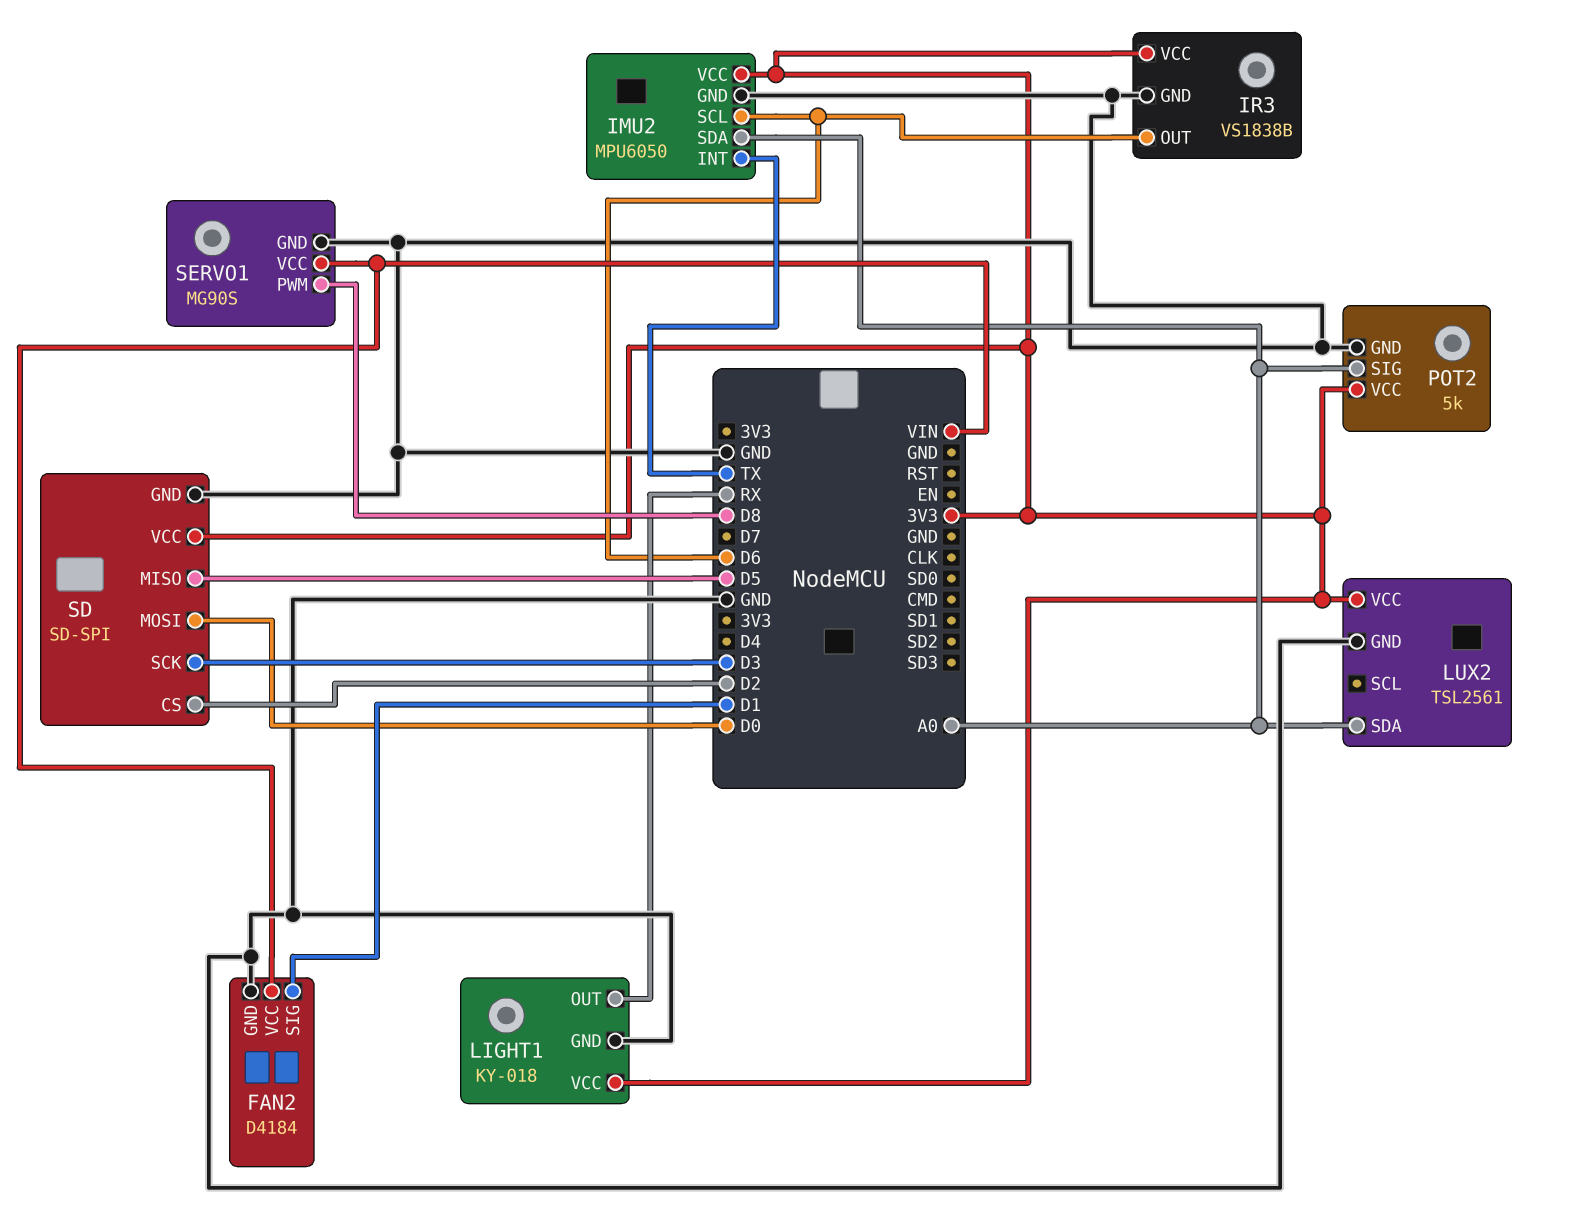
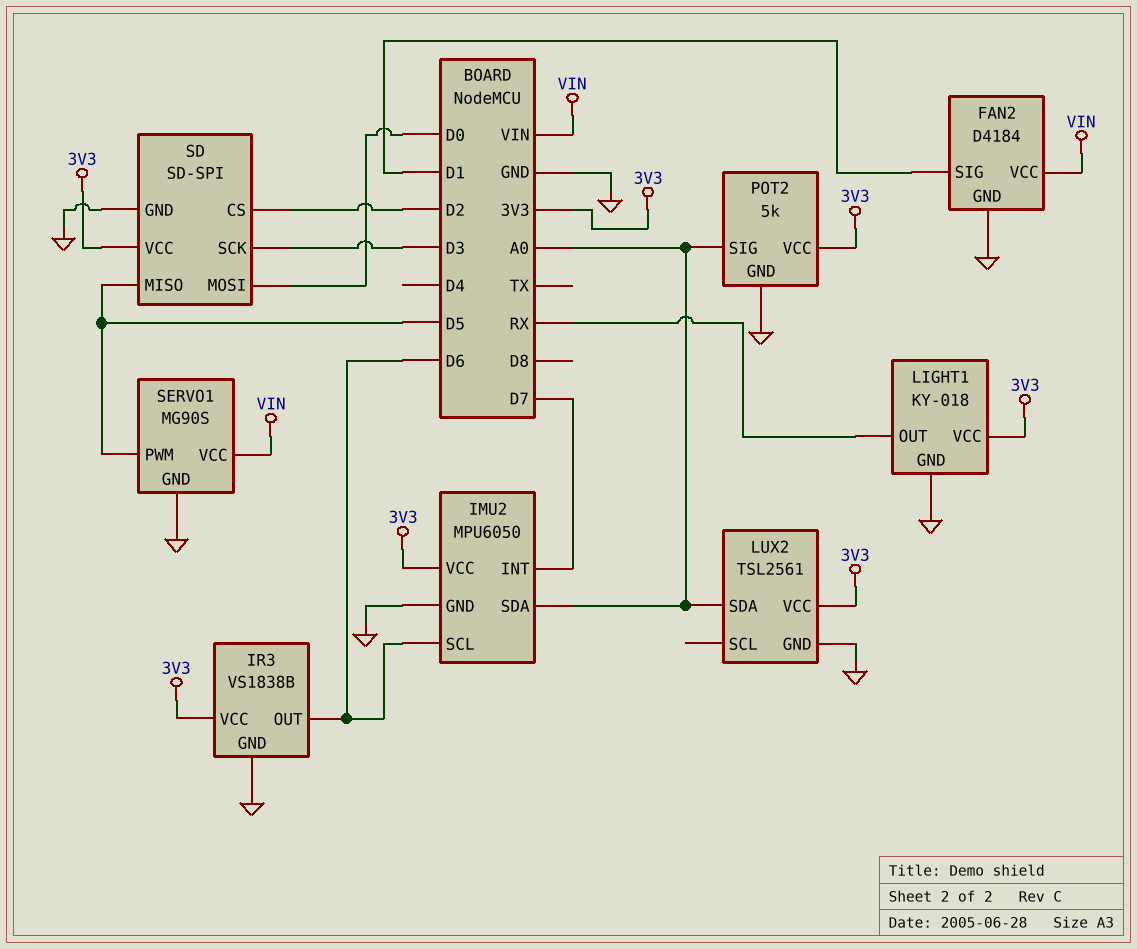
IMU2 pin INT: TX -> D7
SERVO1 pin PWM: D8 -> D5

